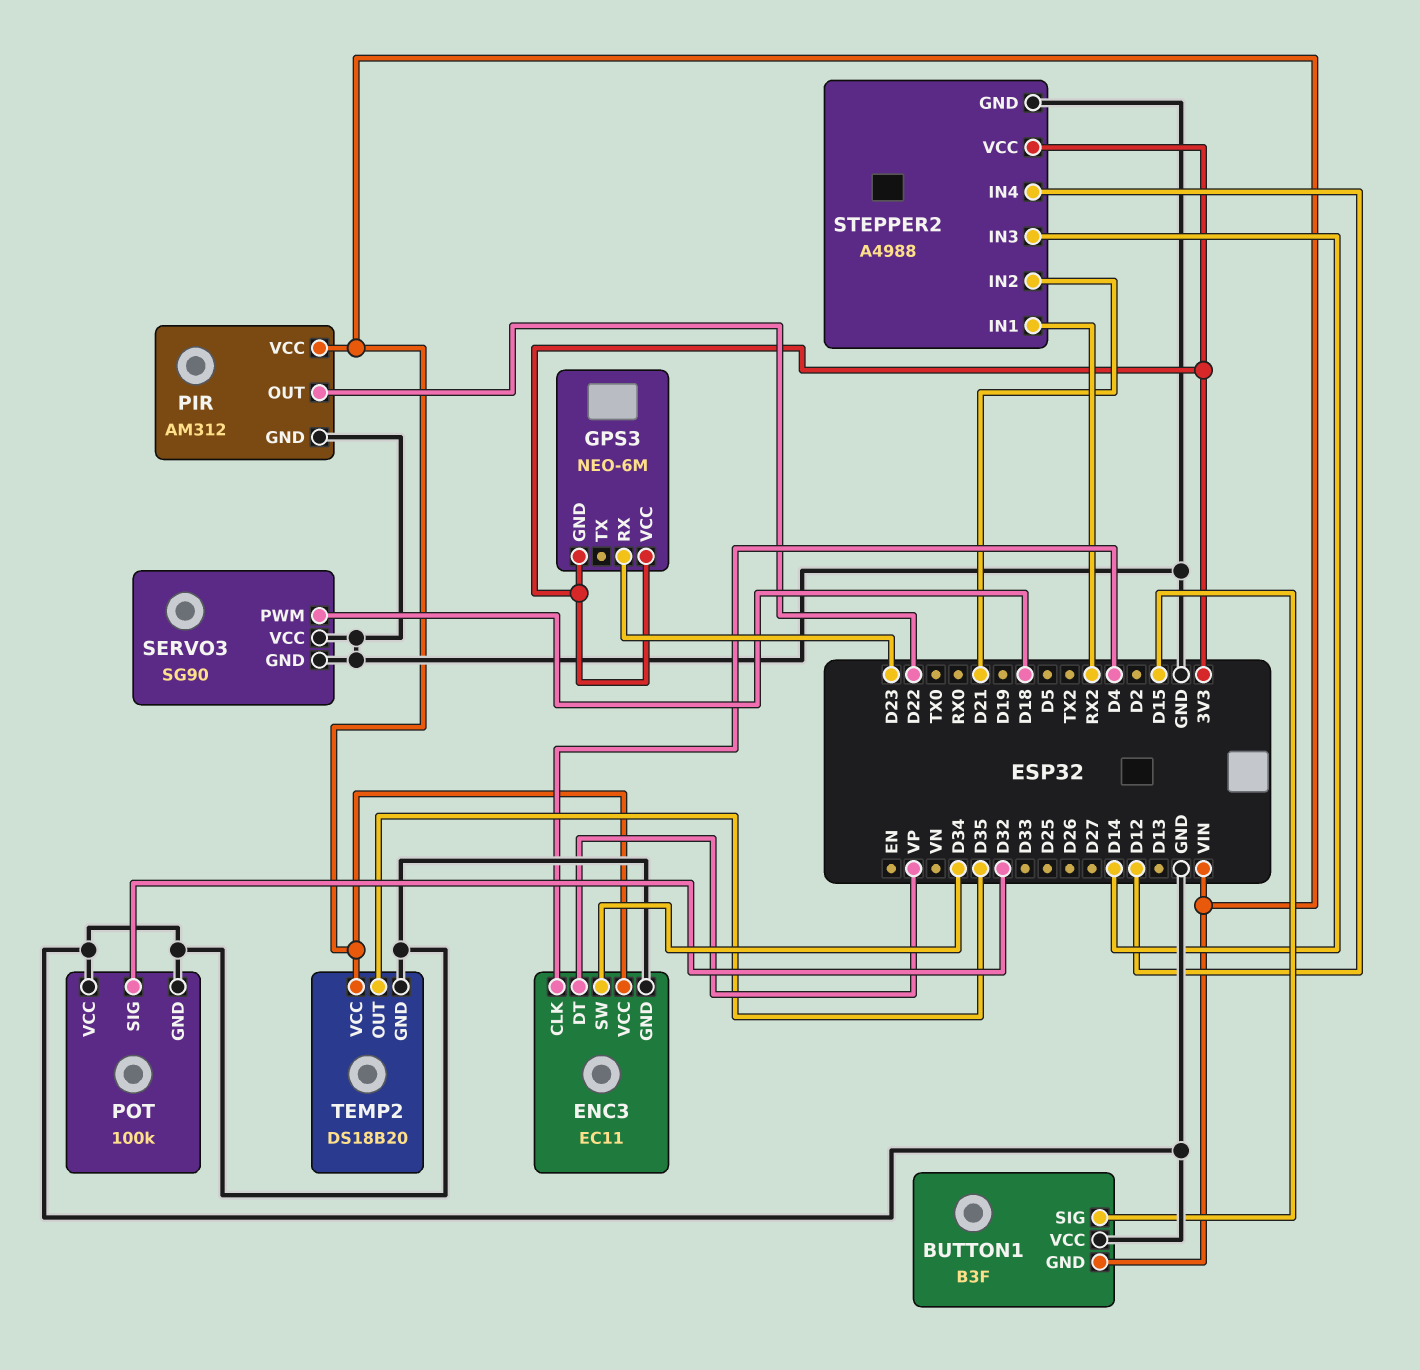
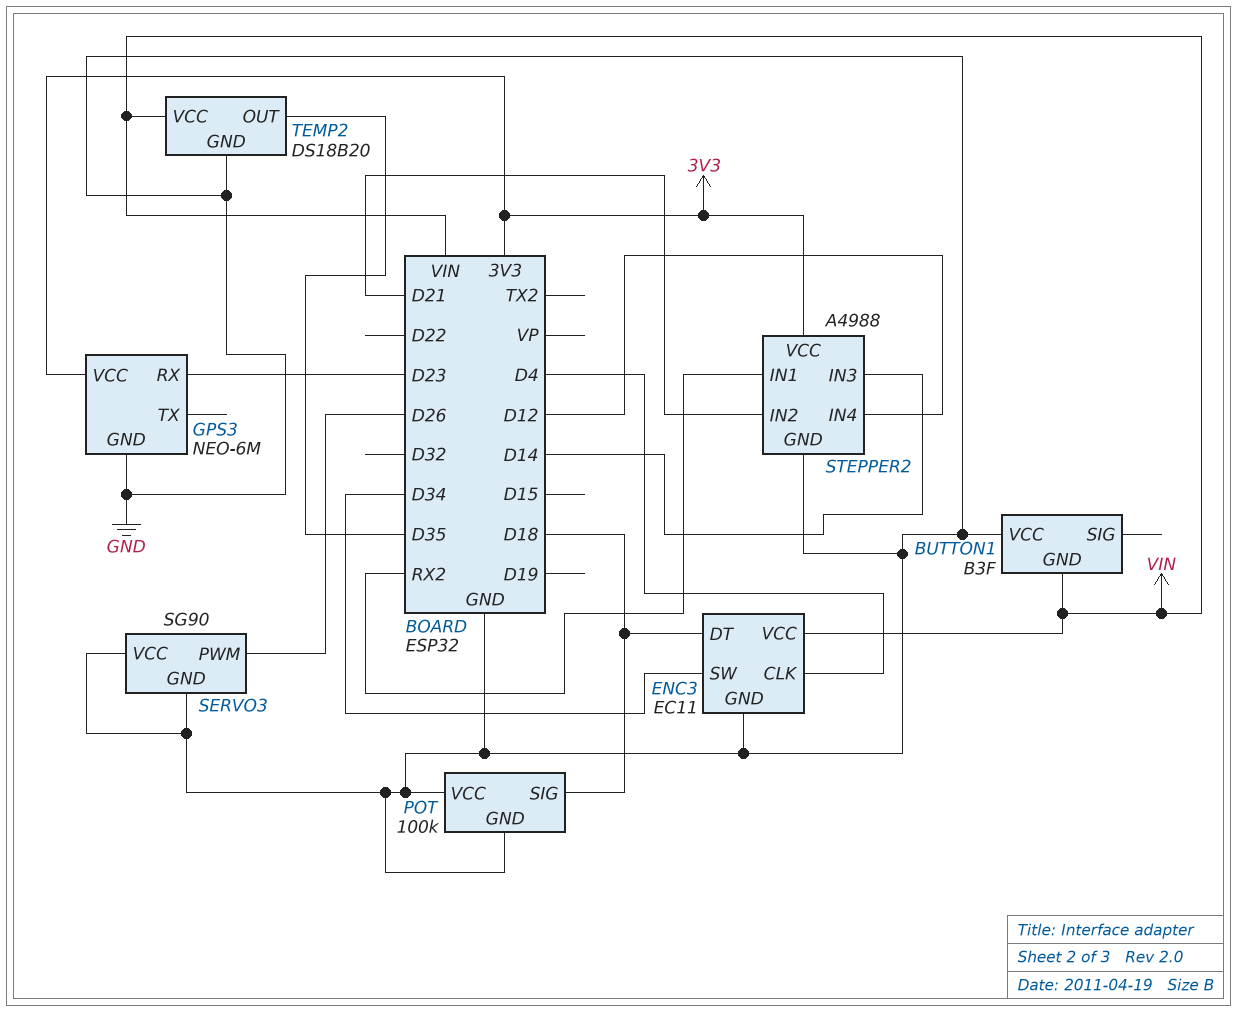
BUTTON1 pin SIG: D15 -> none
ENC3 pin DT: VP -> D18
GPS3 pin GND: 3V3 -> GND
PIR: AM312 -> none
PIR pin GND: GND -> none
PIR pin OUT: D22 -> none
PIR pin VCC: VIN -> none
POT pin SIG: D32 -> D18
SERVO3 pin PWM: D18 -> D26

